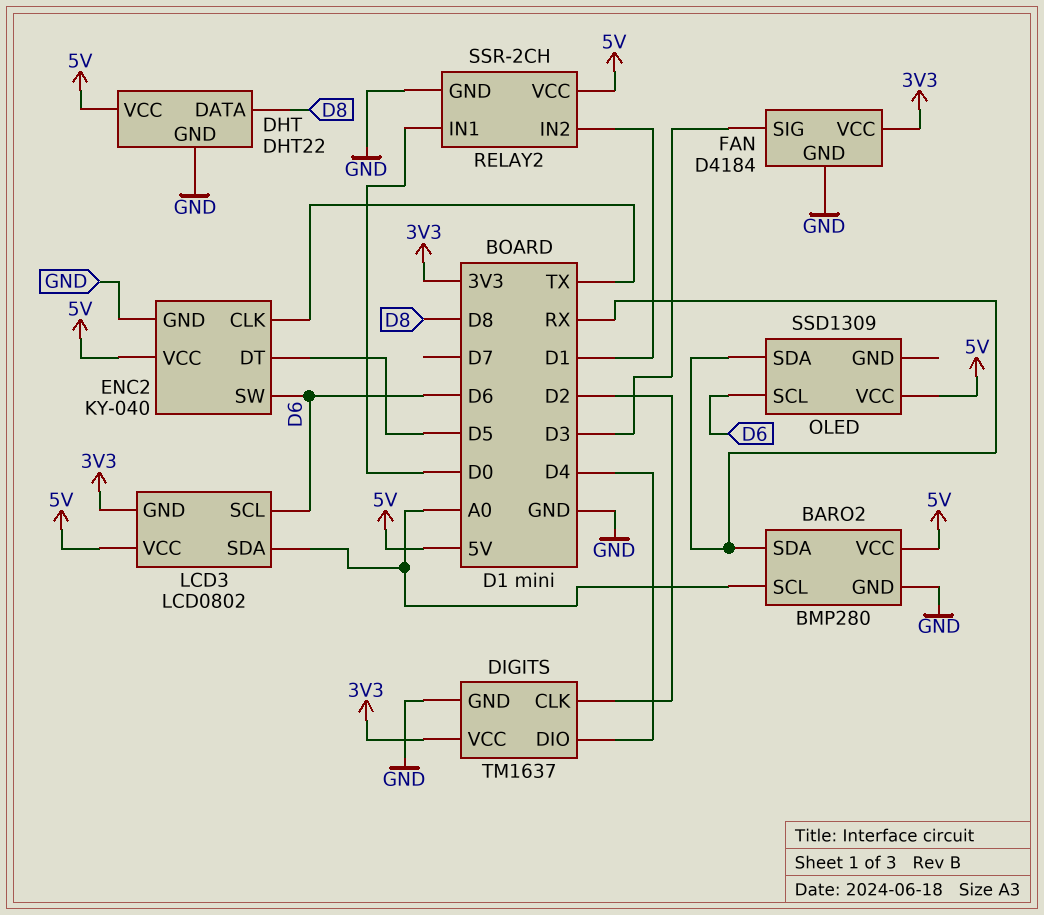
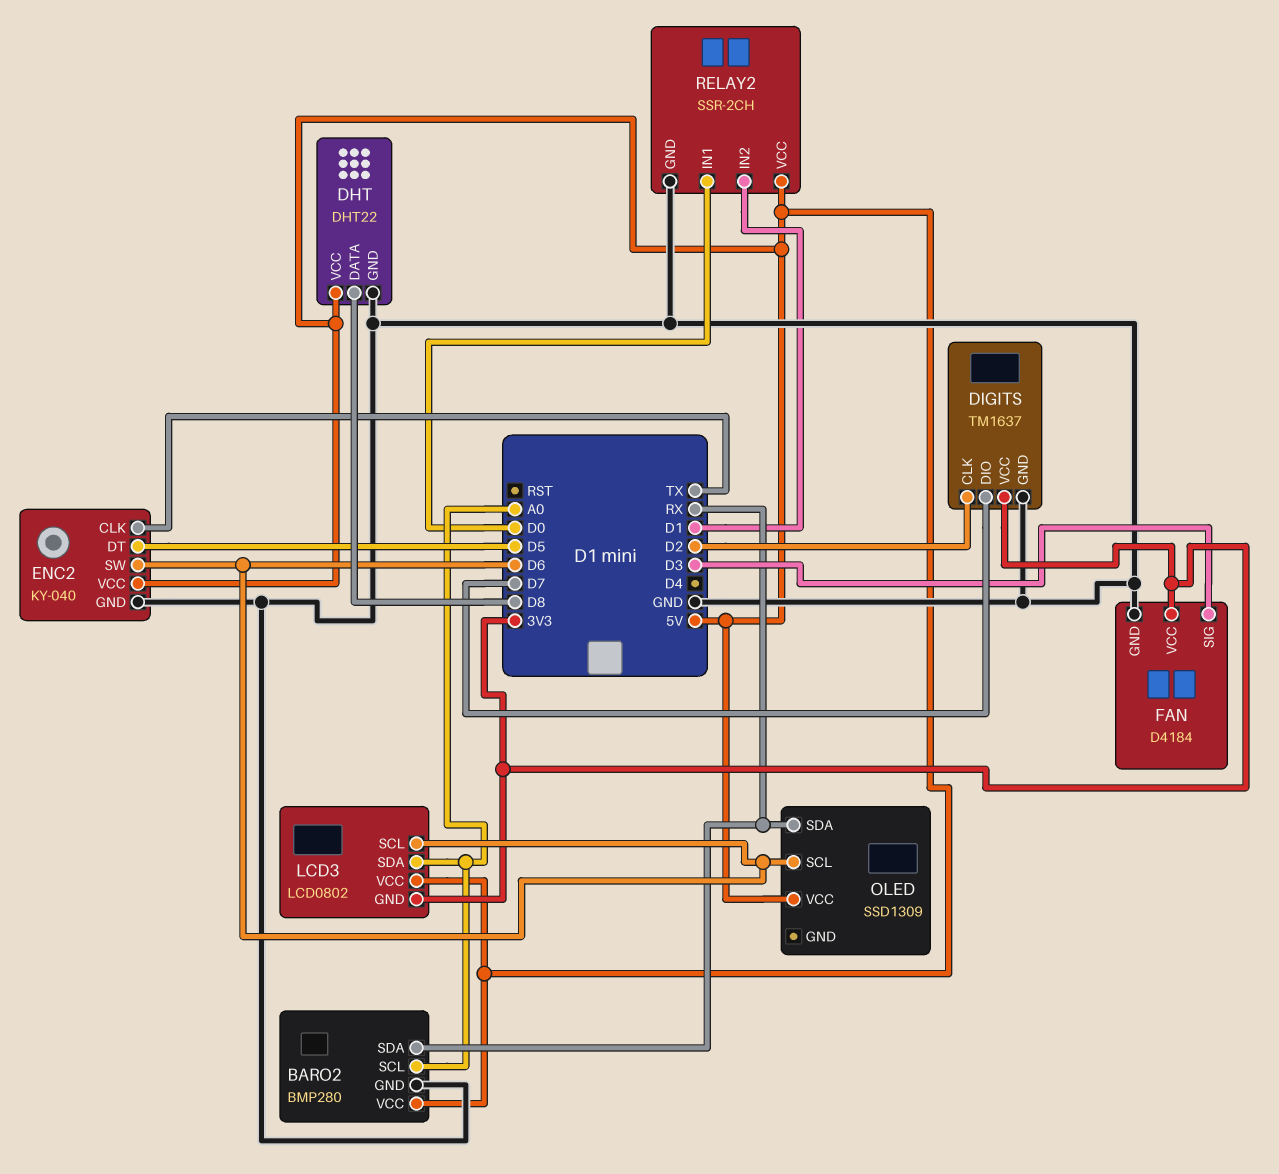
DIGITS pin DIO: D4 -> D7

